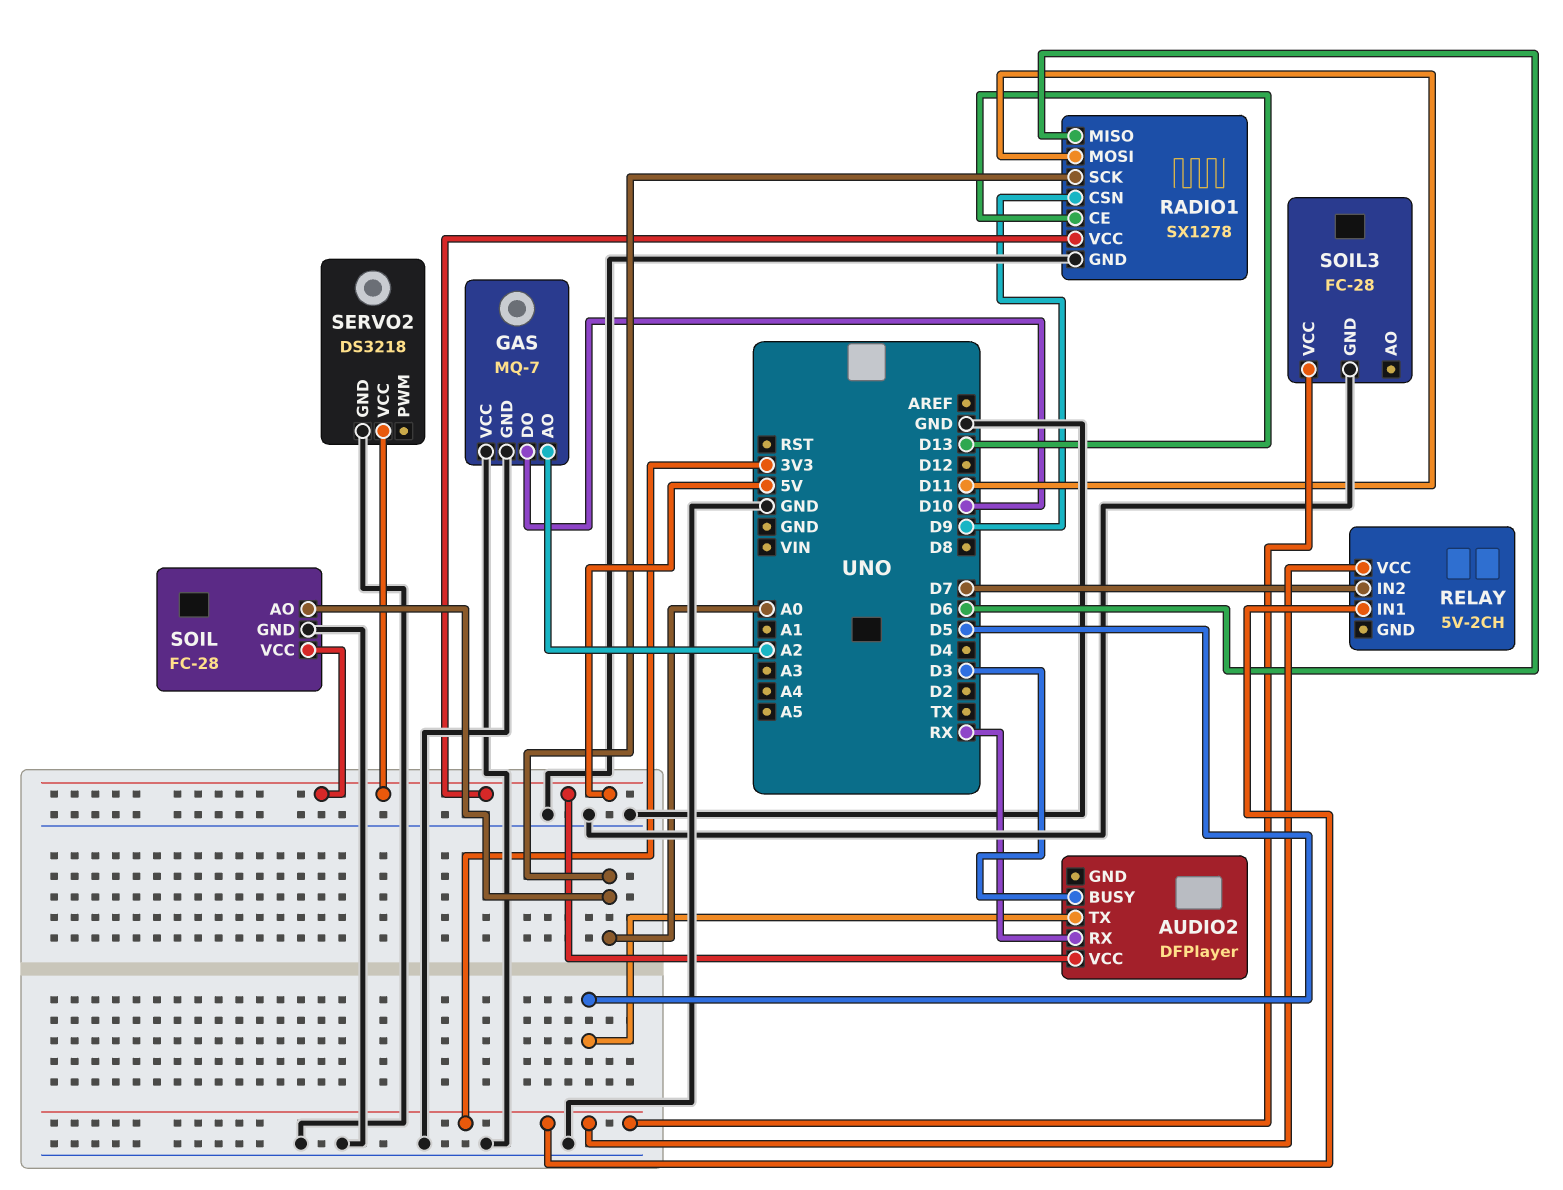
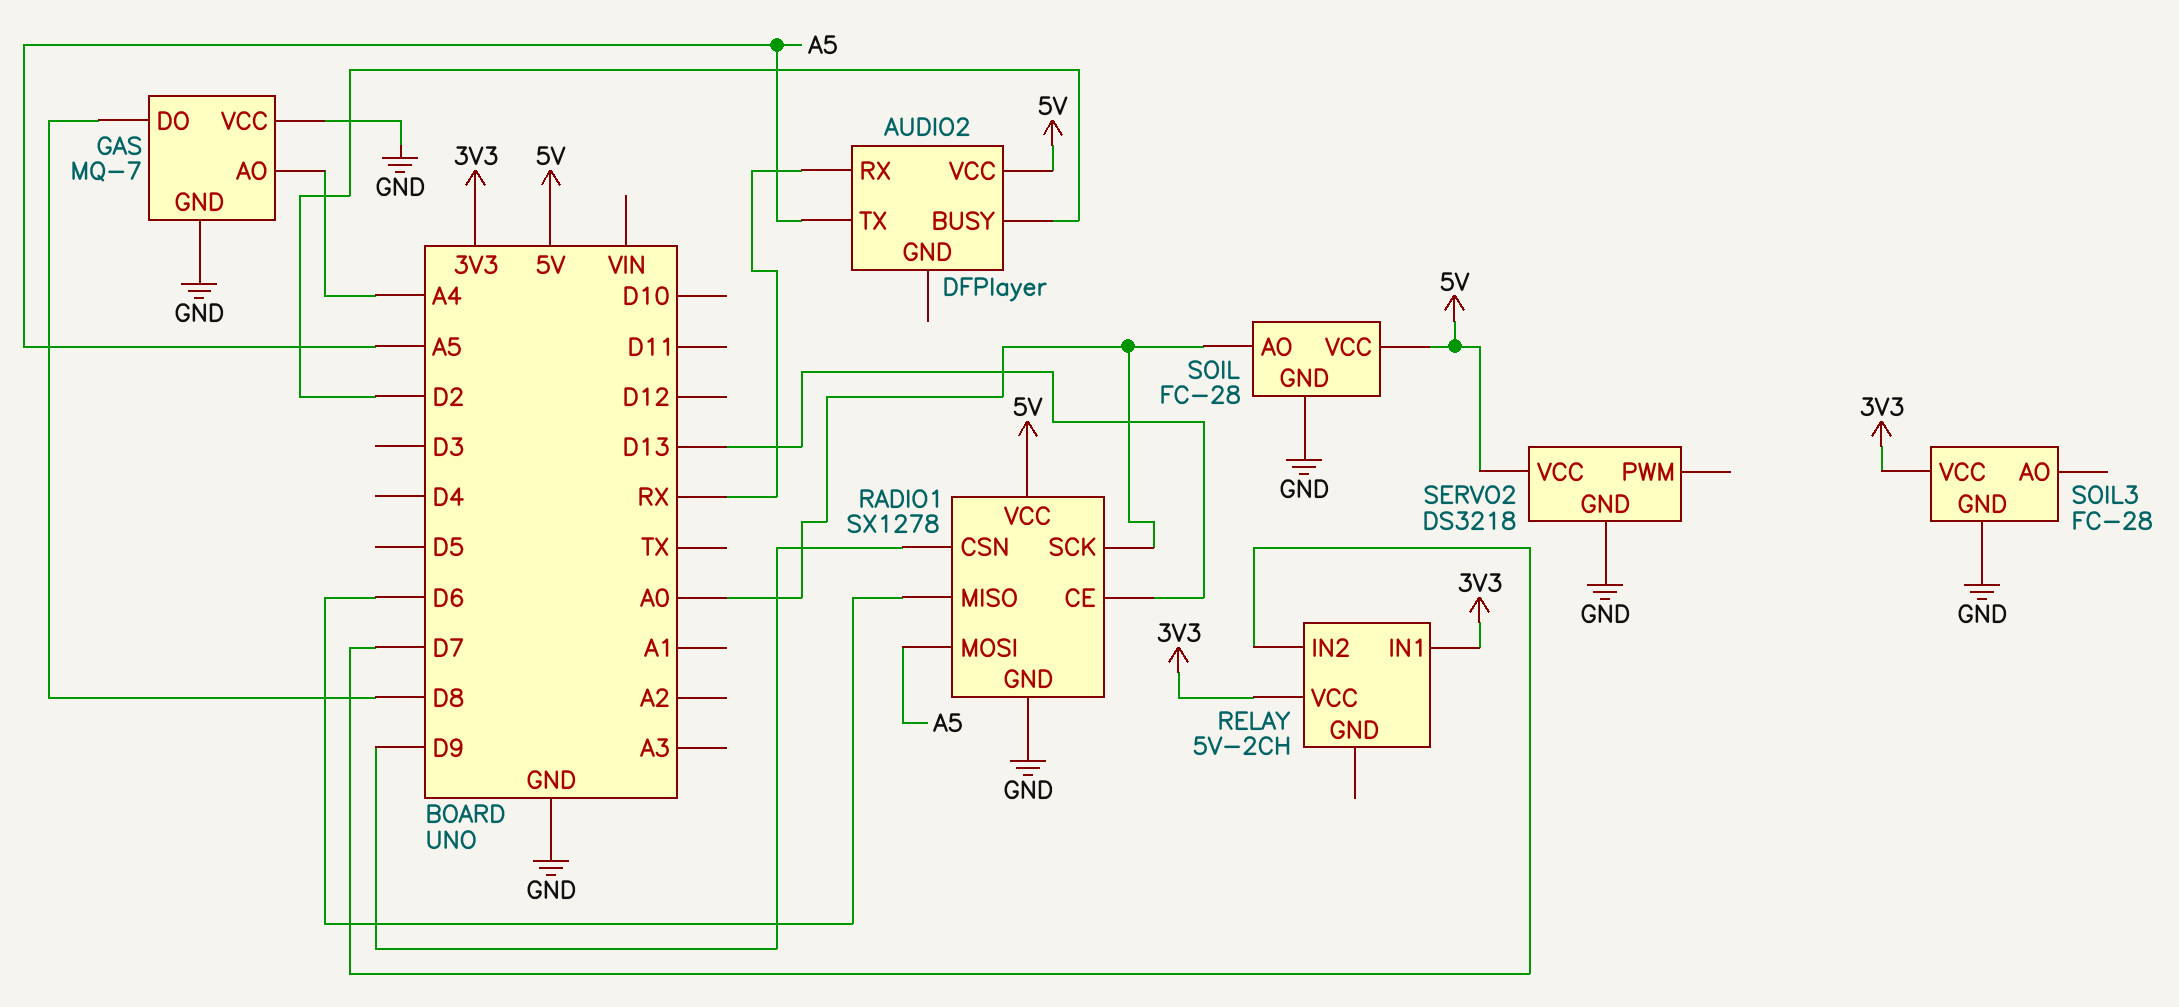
AUDIO2 pin BUSY: D3 -> D2
AUDIO2 pin TX: D5 -> A5
GAS pin AO: A2 -> A4
GAS pin DO: D10 -> D8
RADIO1 pin MOSI: D11 -> A5

